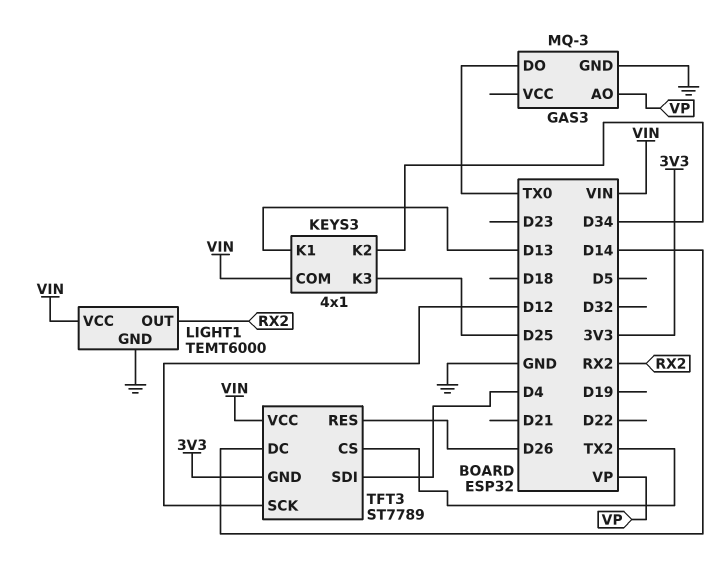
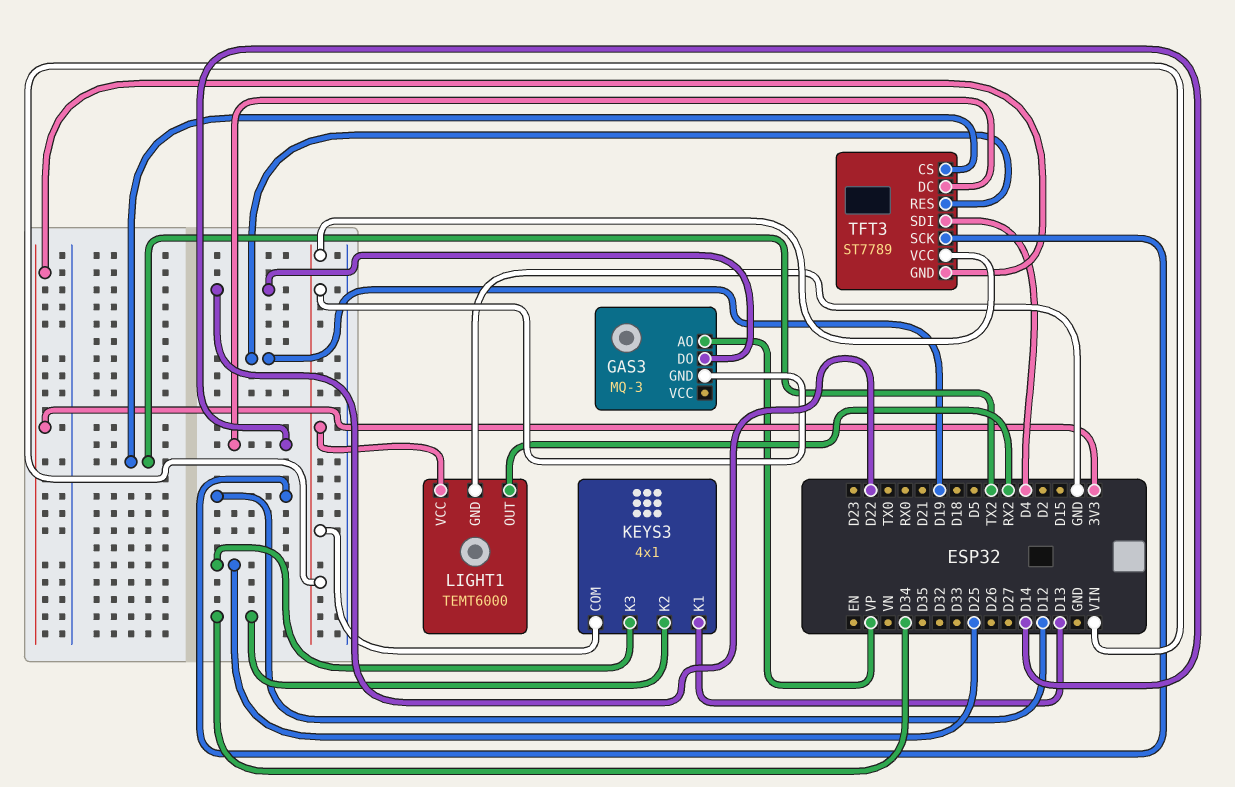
GAS3 pin DO: TX0 -> D22
GAS3 pin GND: GND -> VIN
TFT3 pin RES: D26 -> D19

